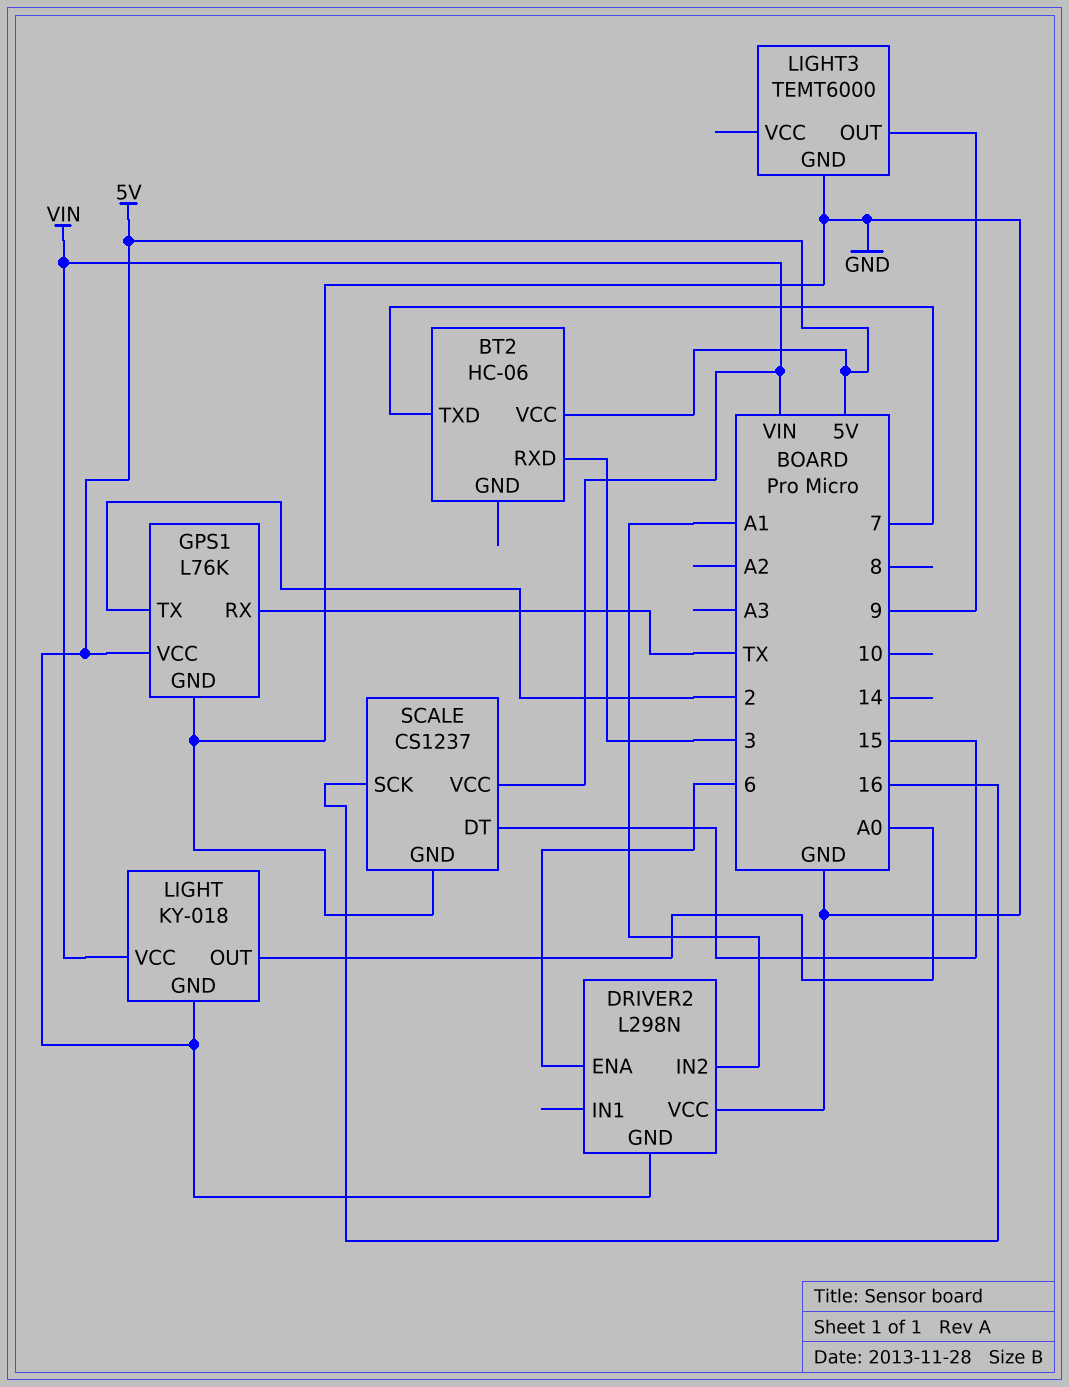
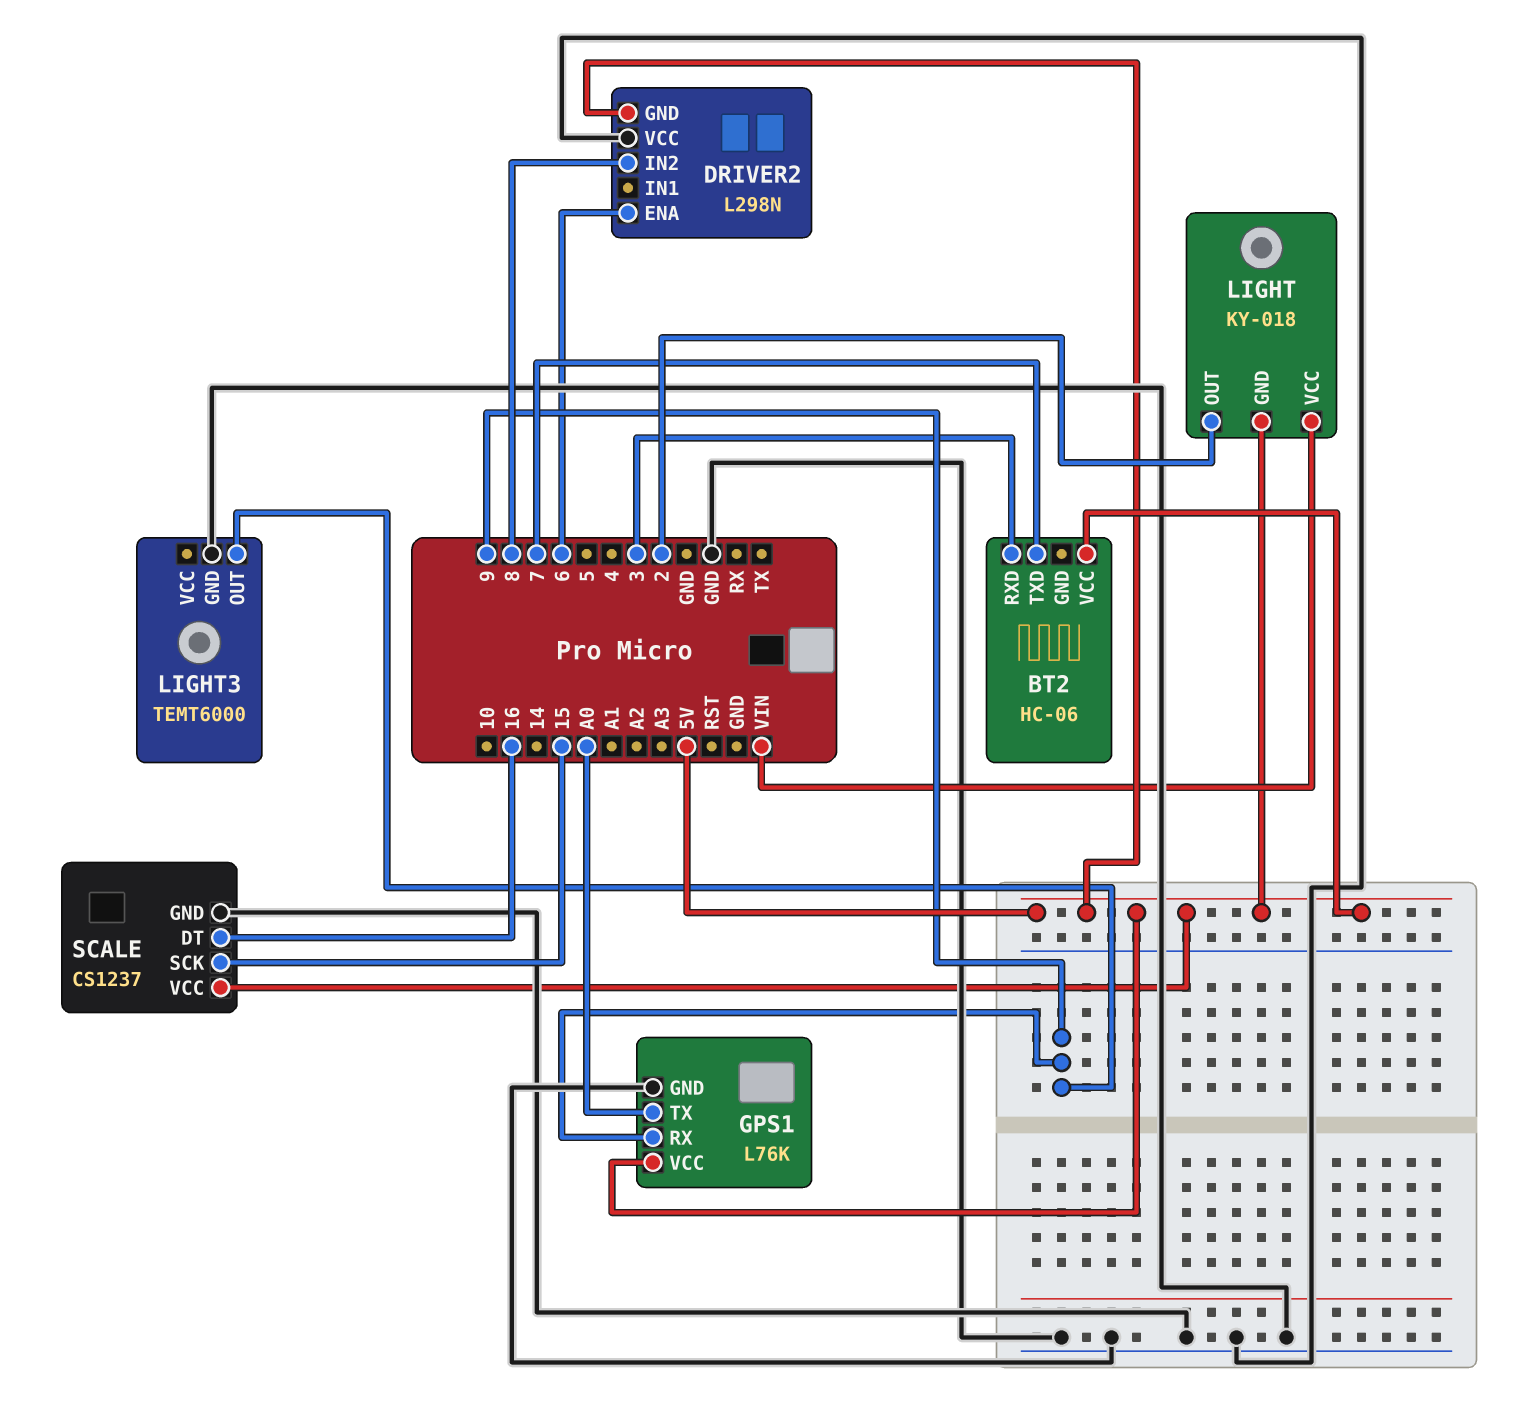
DRIVER2 pin IN2: A1 -> 8
GPS1 pin RX: TX -> 9
GPS1 pin TX: 2 -> A0
LIGHT pin OUT: A0 -> 2
SCALE pin DT: 15 -> 16
SCALE pin SCK: 16 -> 15
SCALE pin VCC: VIN -> 5V

